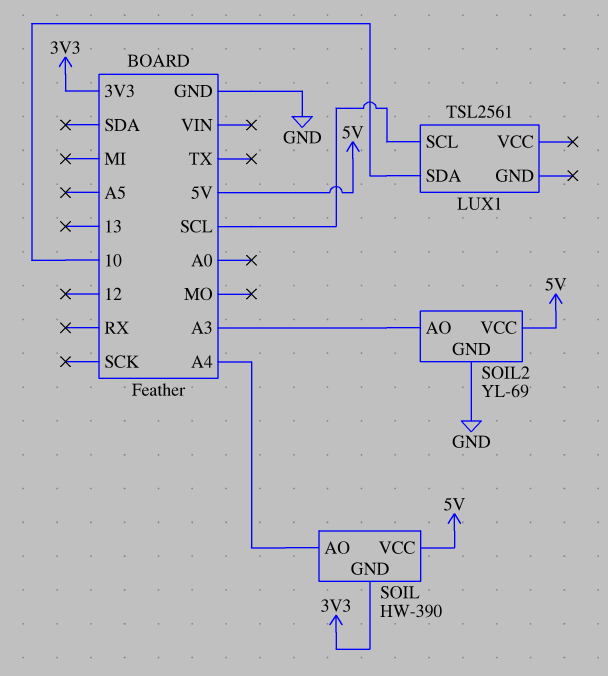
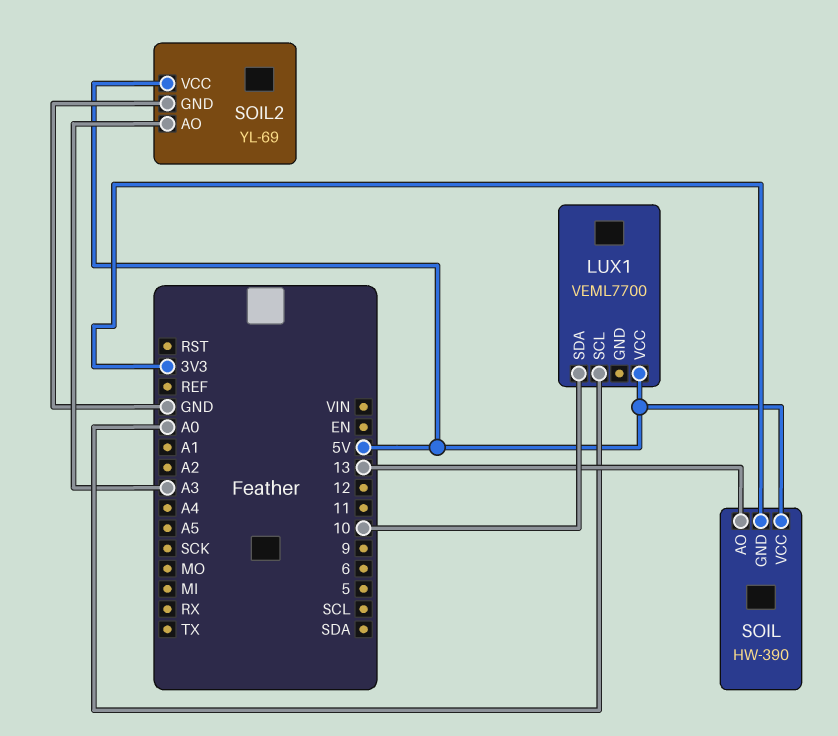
LUX1: TSL2561 -> VEML7700
LUX1 pin SCL: SCL -> A0
LUX1 pin VCC: none -> 5V
SOIL pin AO: A4 -> 13

